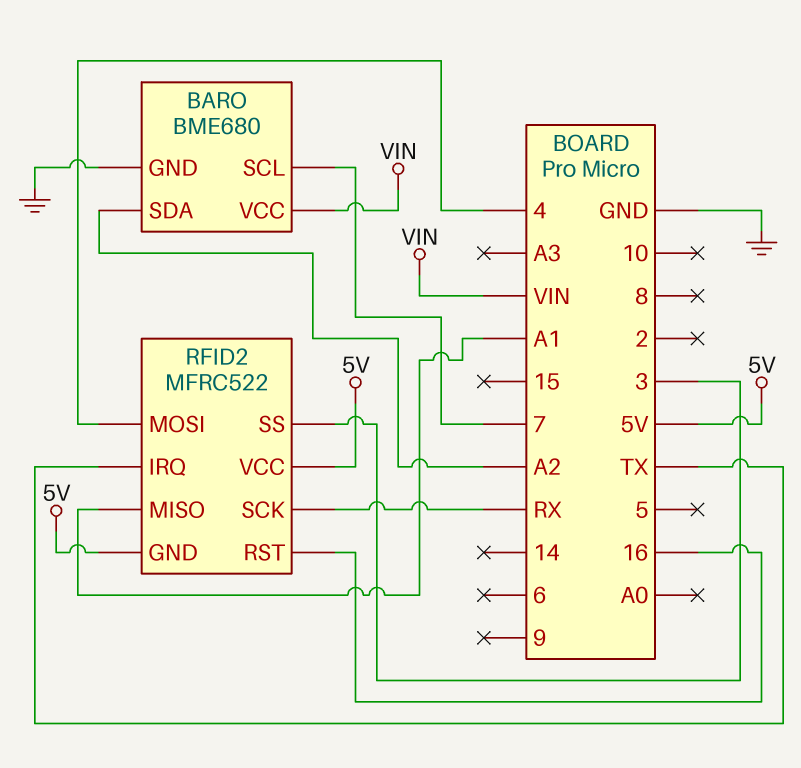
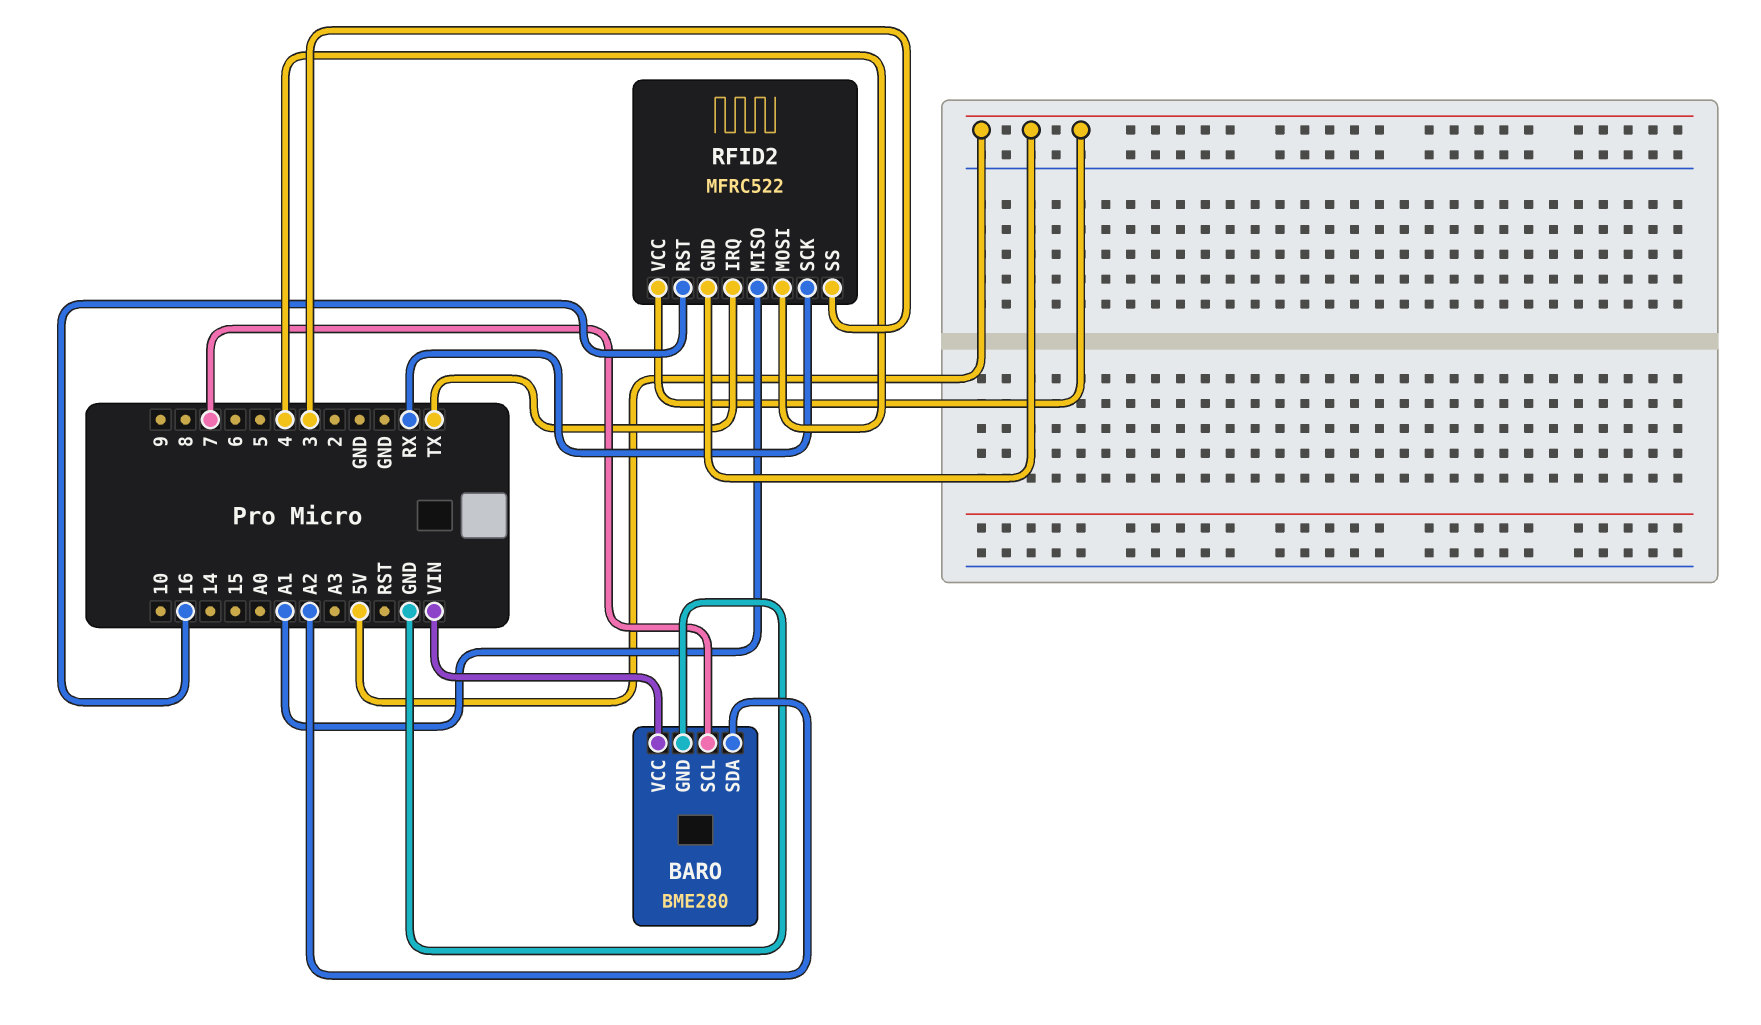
BARO: BME680 -> BME280

